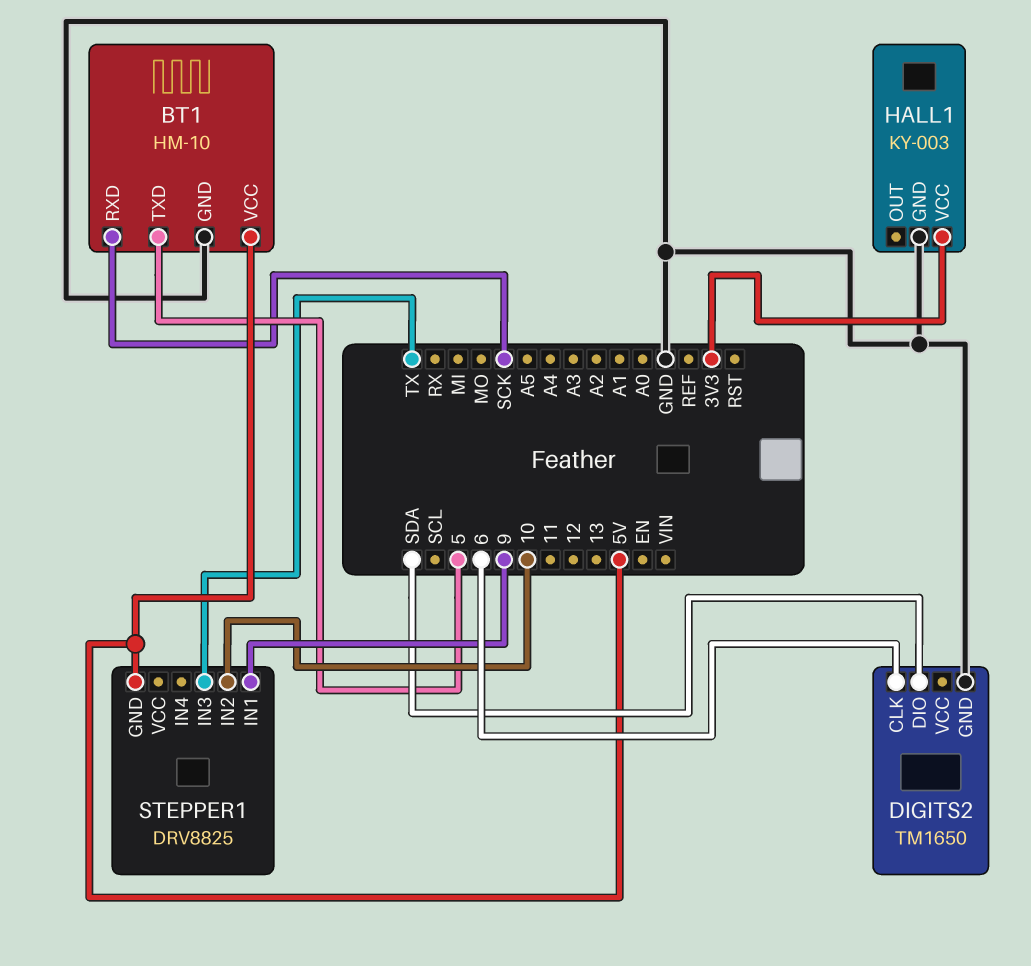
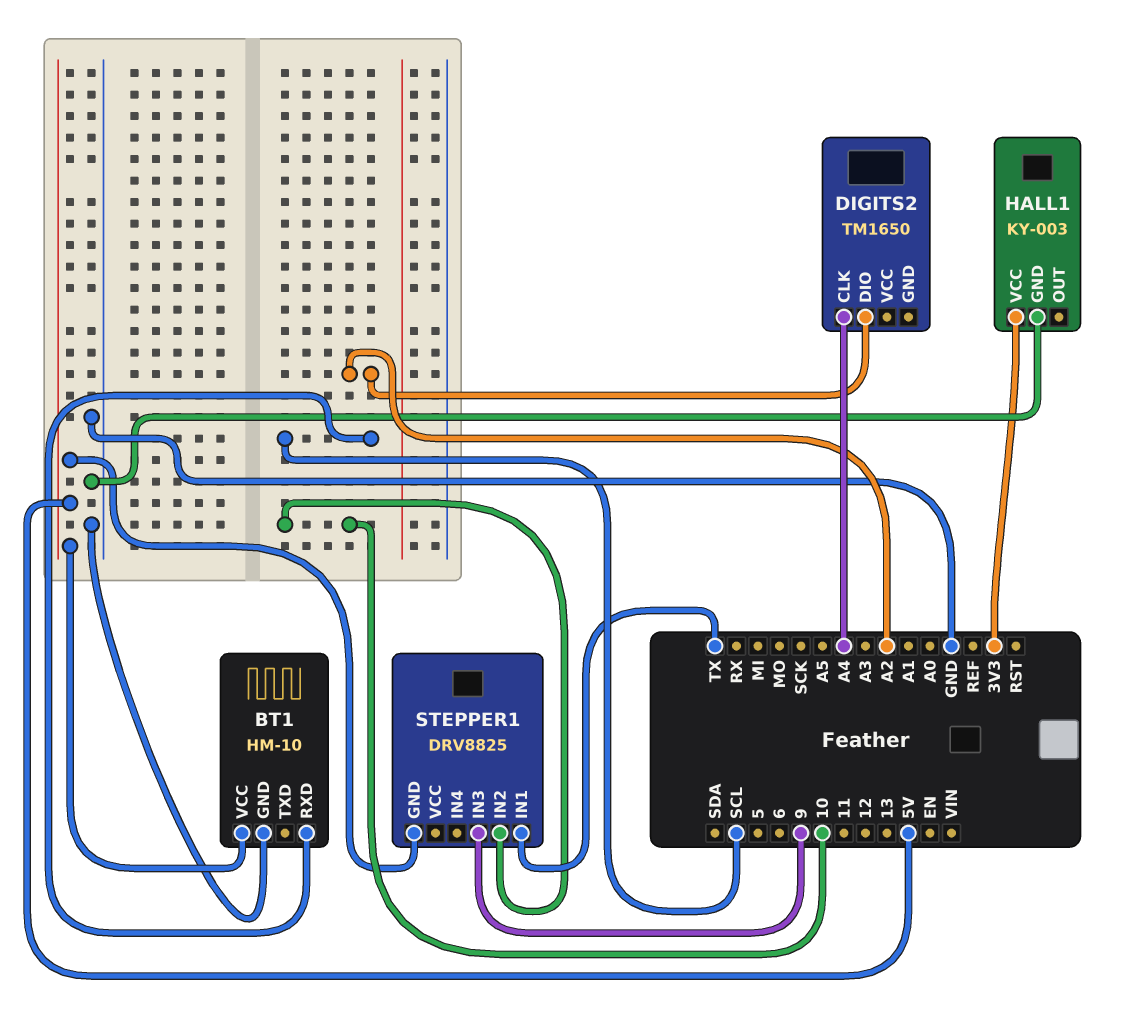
BT1 pin RXD: SCK -> SCL
BT1 pin TXD: 5 -> none
DIGITS2 pin CLK: 6 -> A4
DIGITS2 pin DIO: SDA -> A2
DIGITS2 pin GND: GND -> none
STEPPER1 pin IN1: 9 -> TX
STEPPER1 pin IN3: TX -> 9

